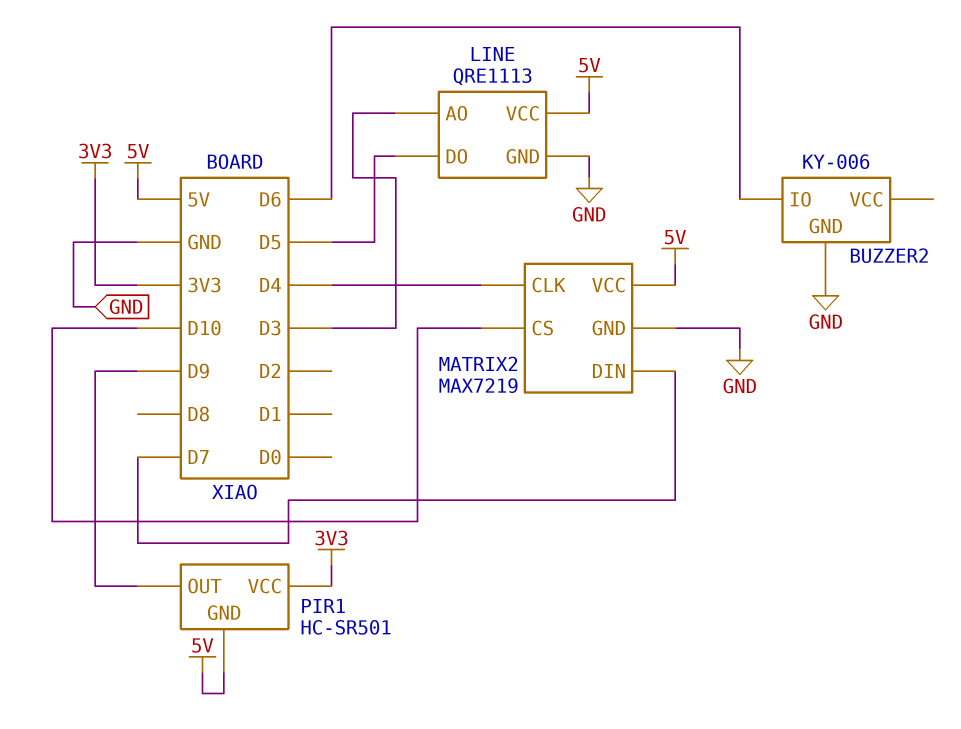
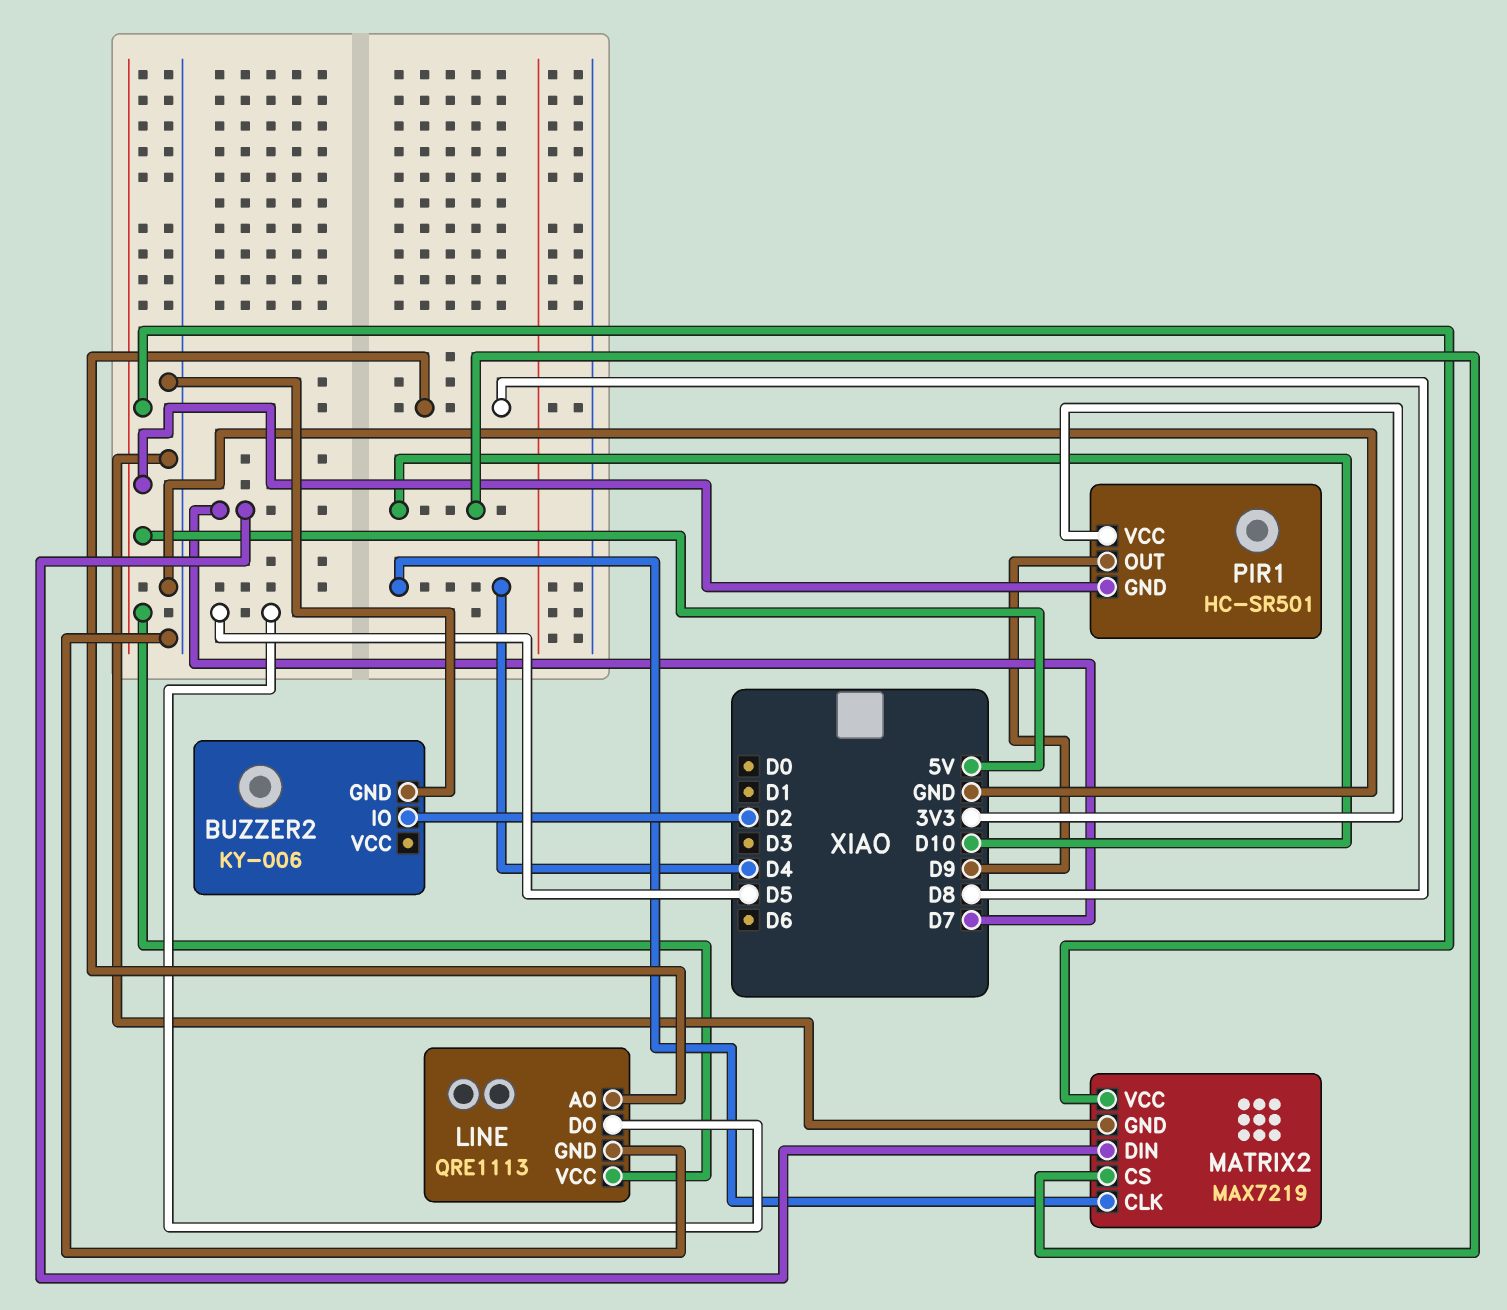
BUZZER2 pin IO: D6 -> D2
LINE pin AO: D3 -> D8

